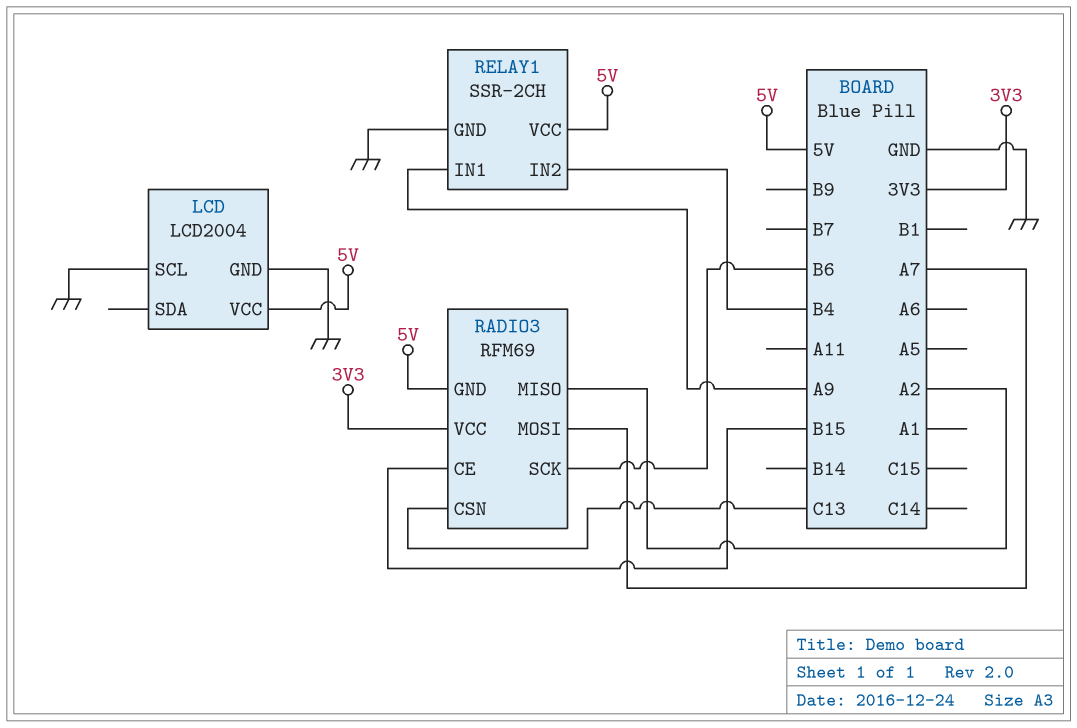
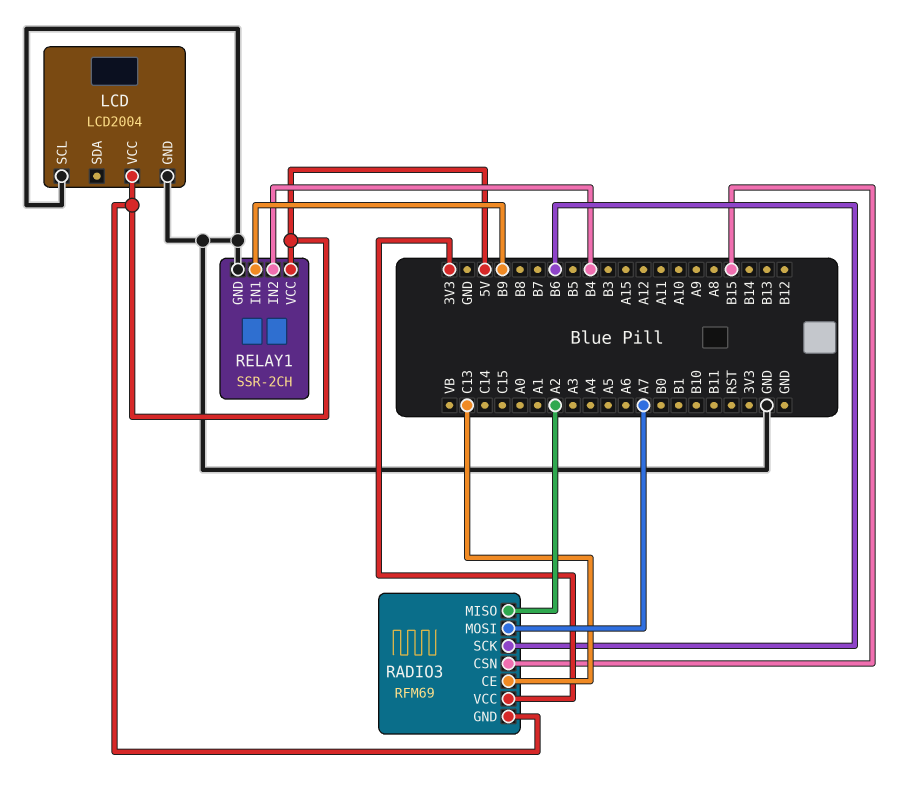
RADIO3 pin CE: B15 -> C13
RADIO3 pin CSN: C13 -> B15
RELAY1 pin IN1: A9 -> B9

